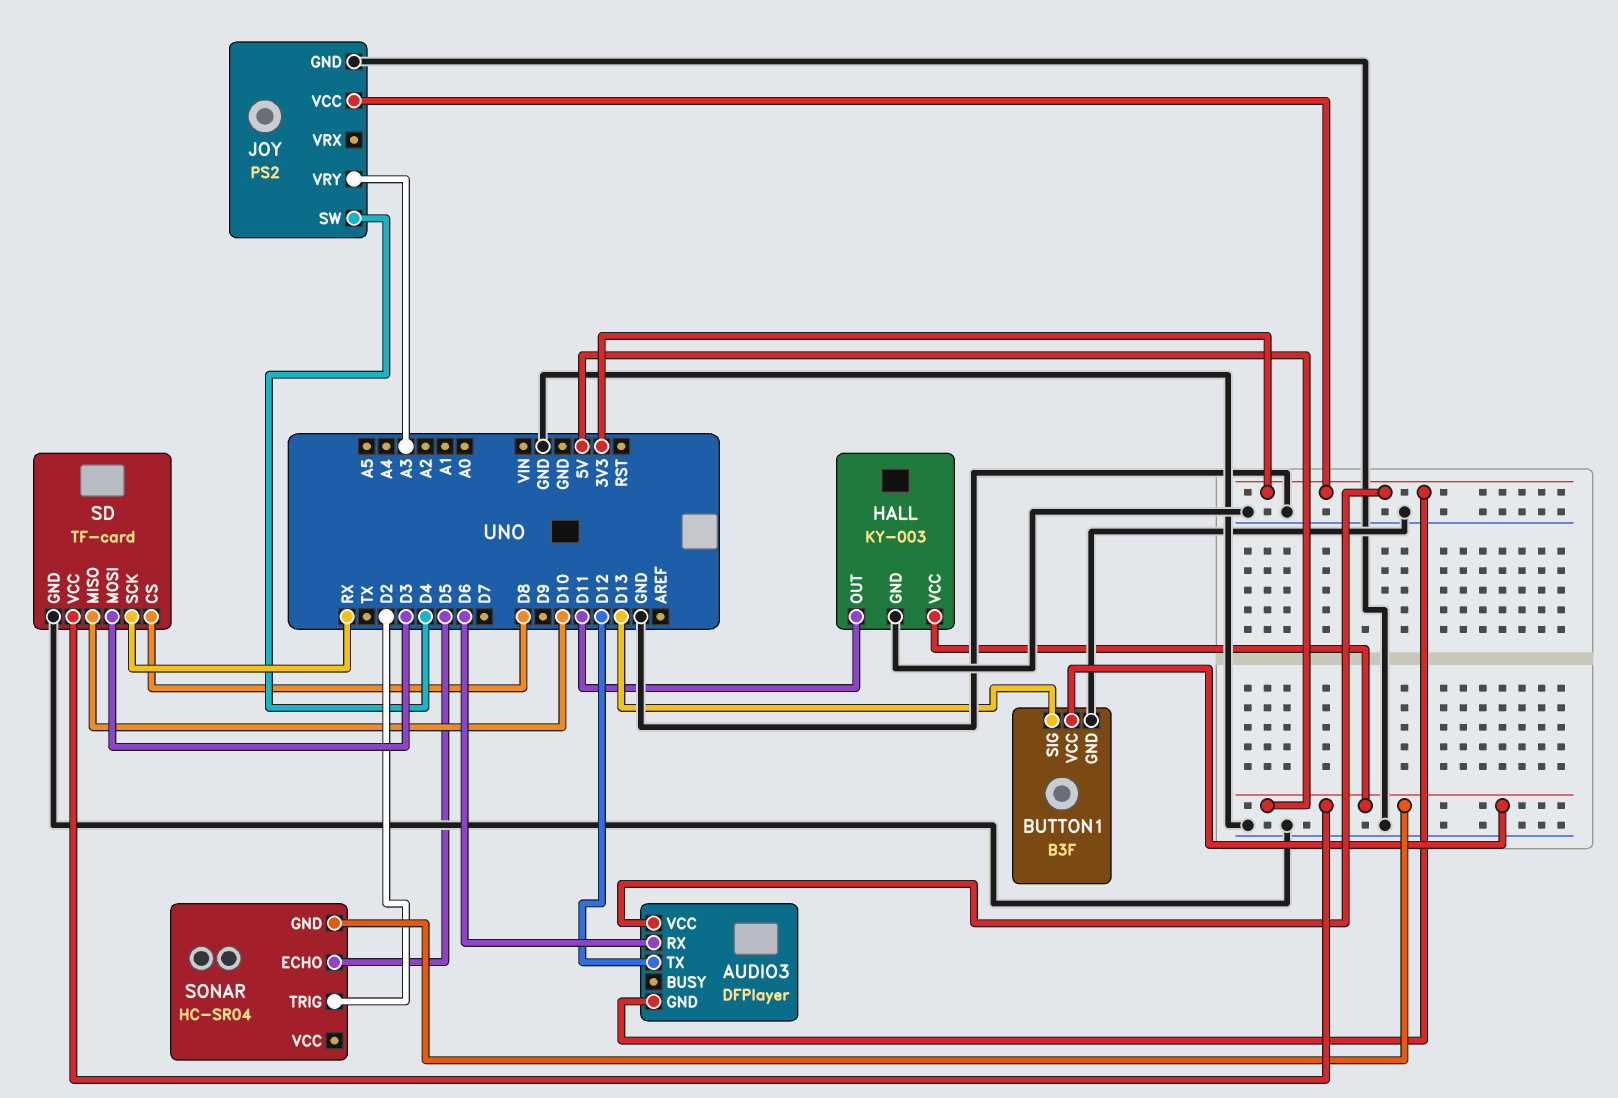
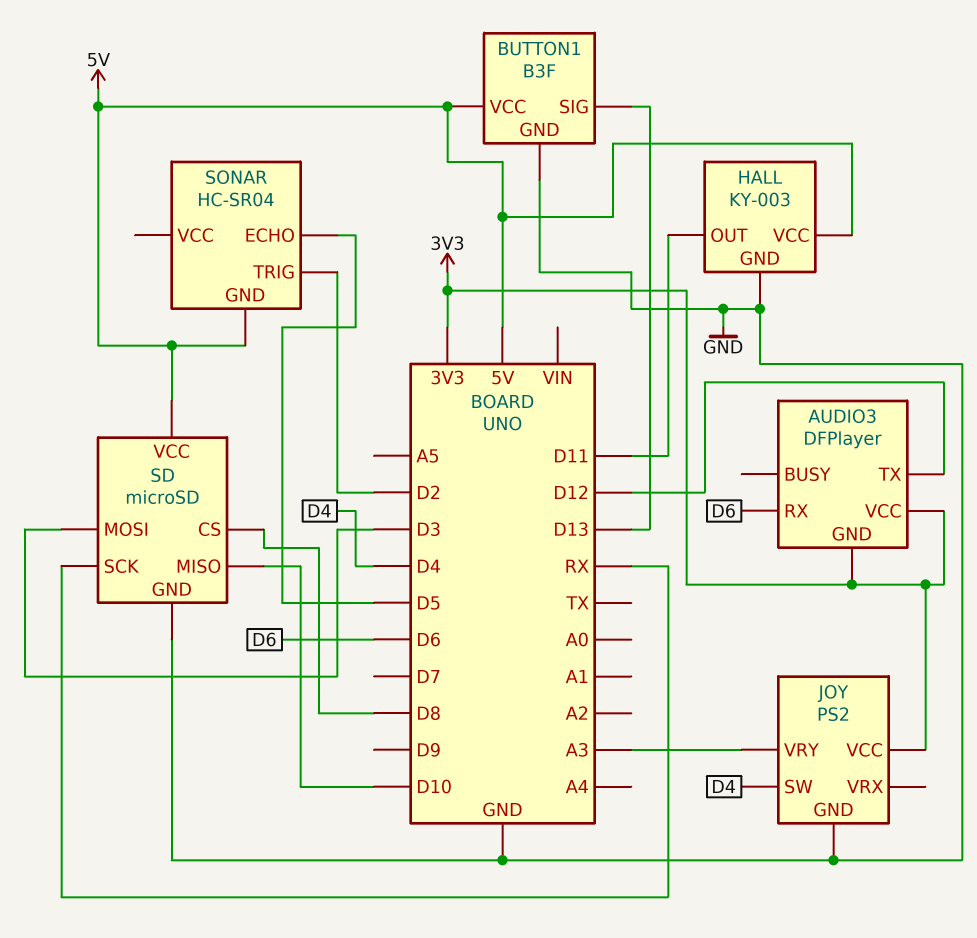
SD: TF-card -> microSD

